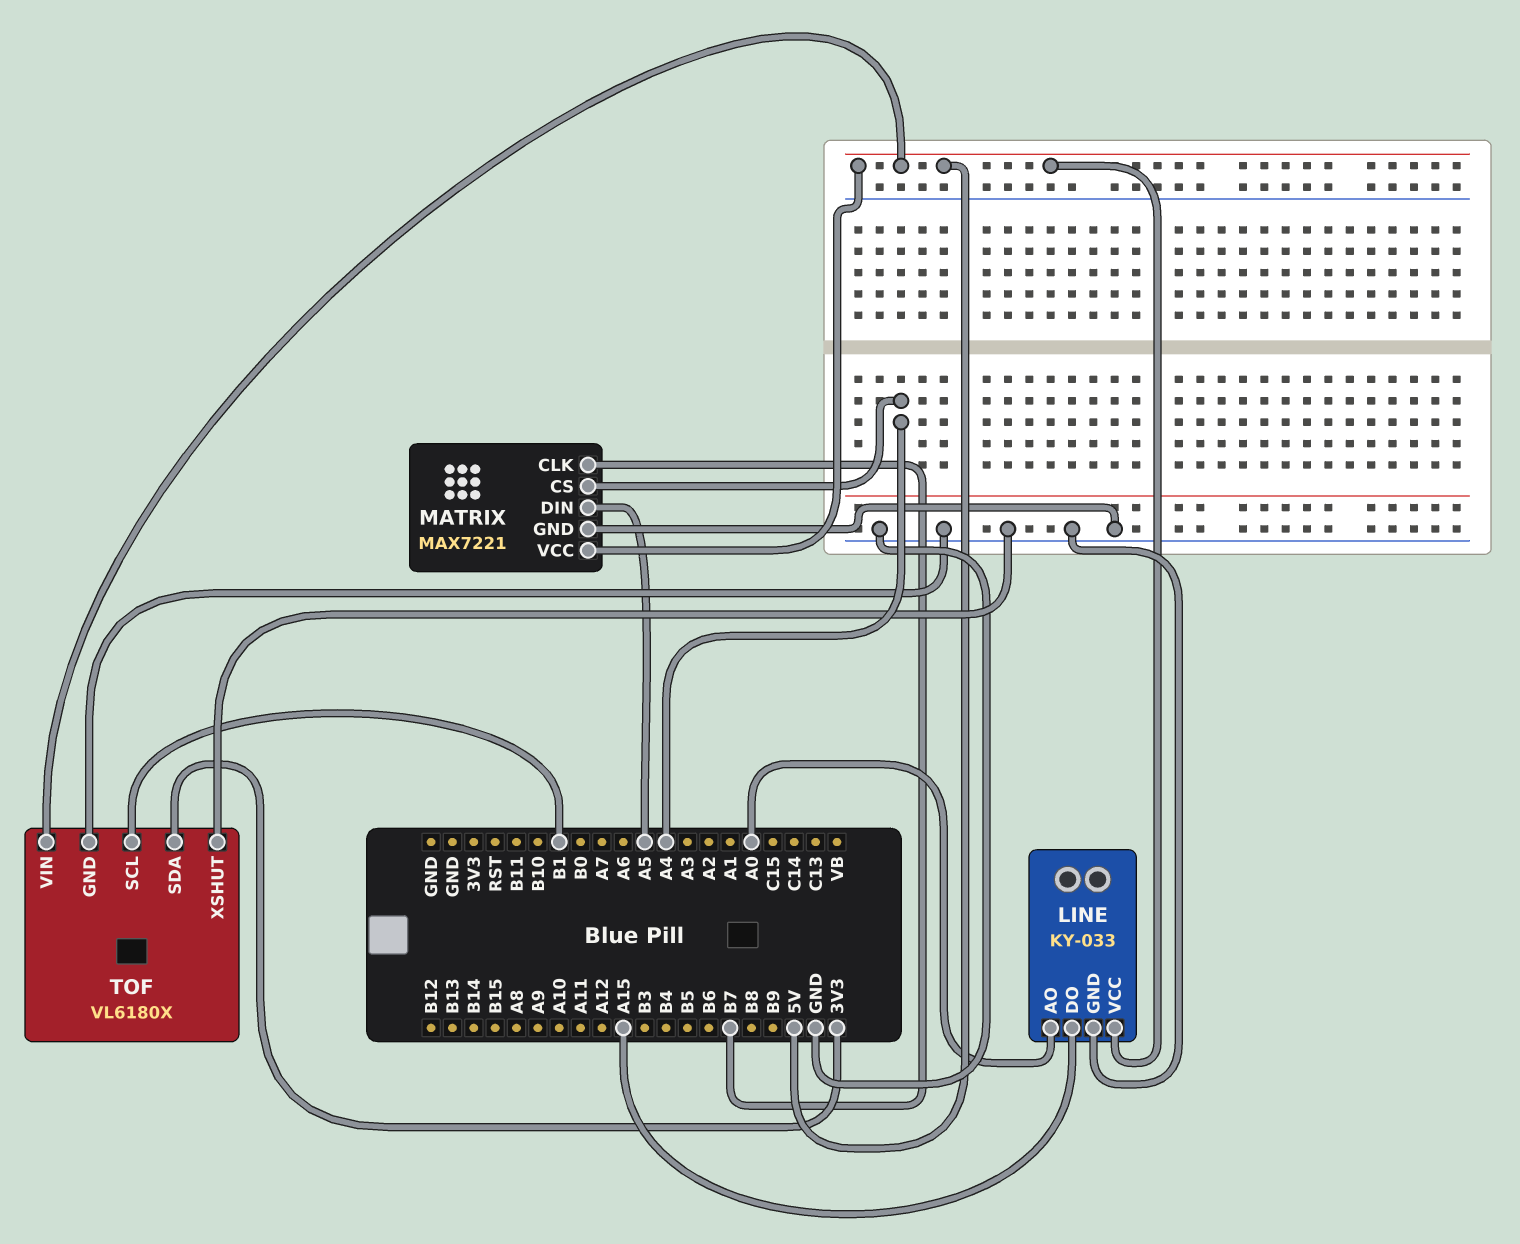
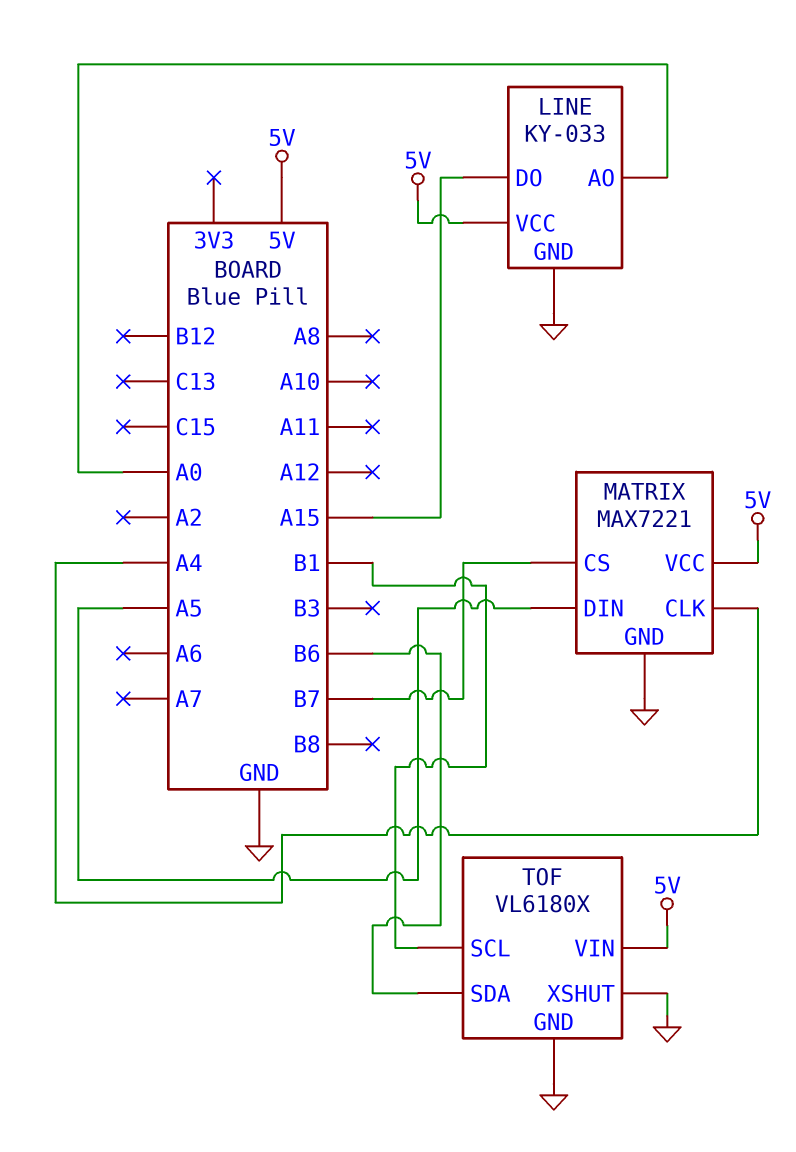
MATRIX pin CLK: B7 -> A4
MATRIX pin CS: A4 -> B7
TOF pin SDA: 3V3 -> B6

